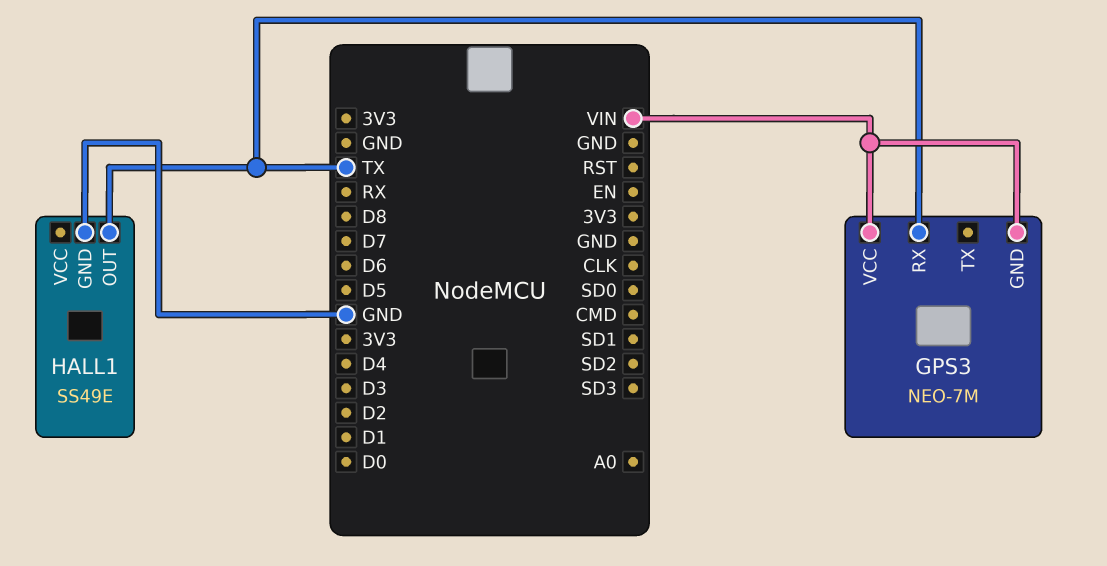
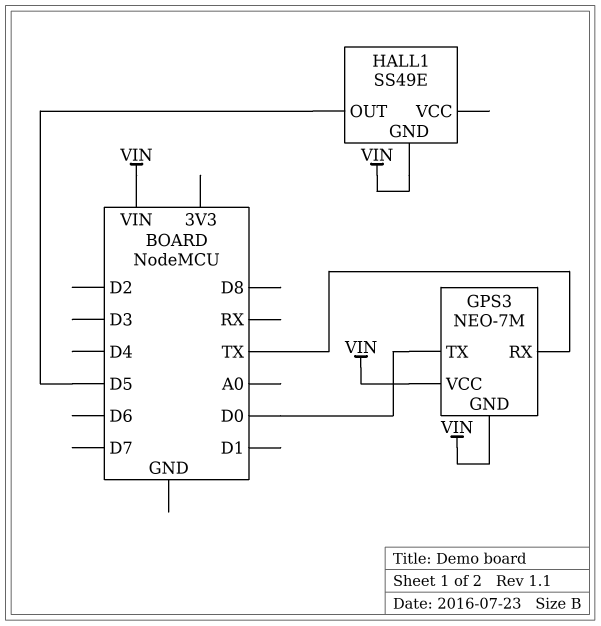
GPS3 pin TX: none -> D0
HALL1 pin GND: GND -> VIN
HALL1 pin OUT: TX -> D5

